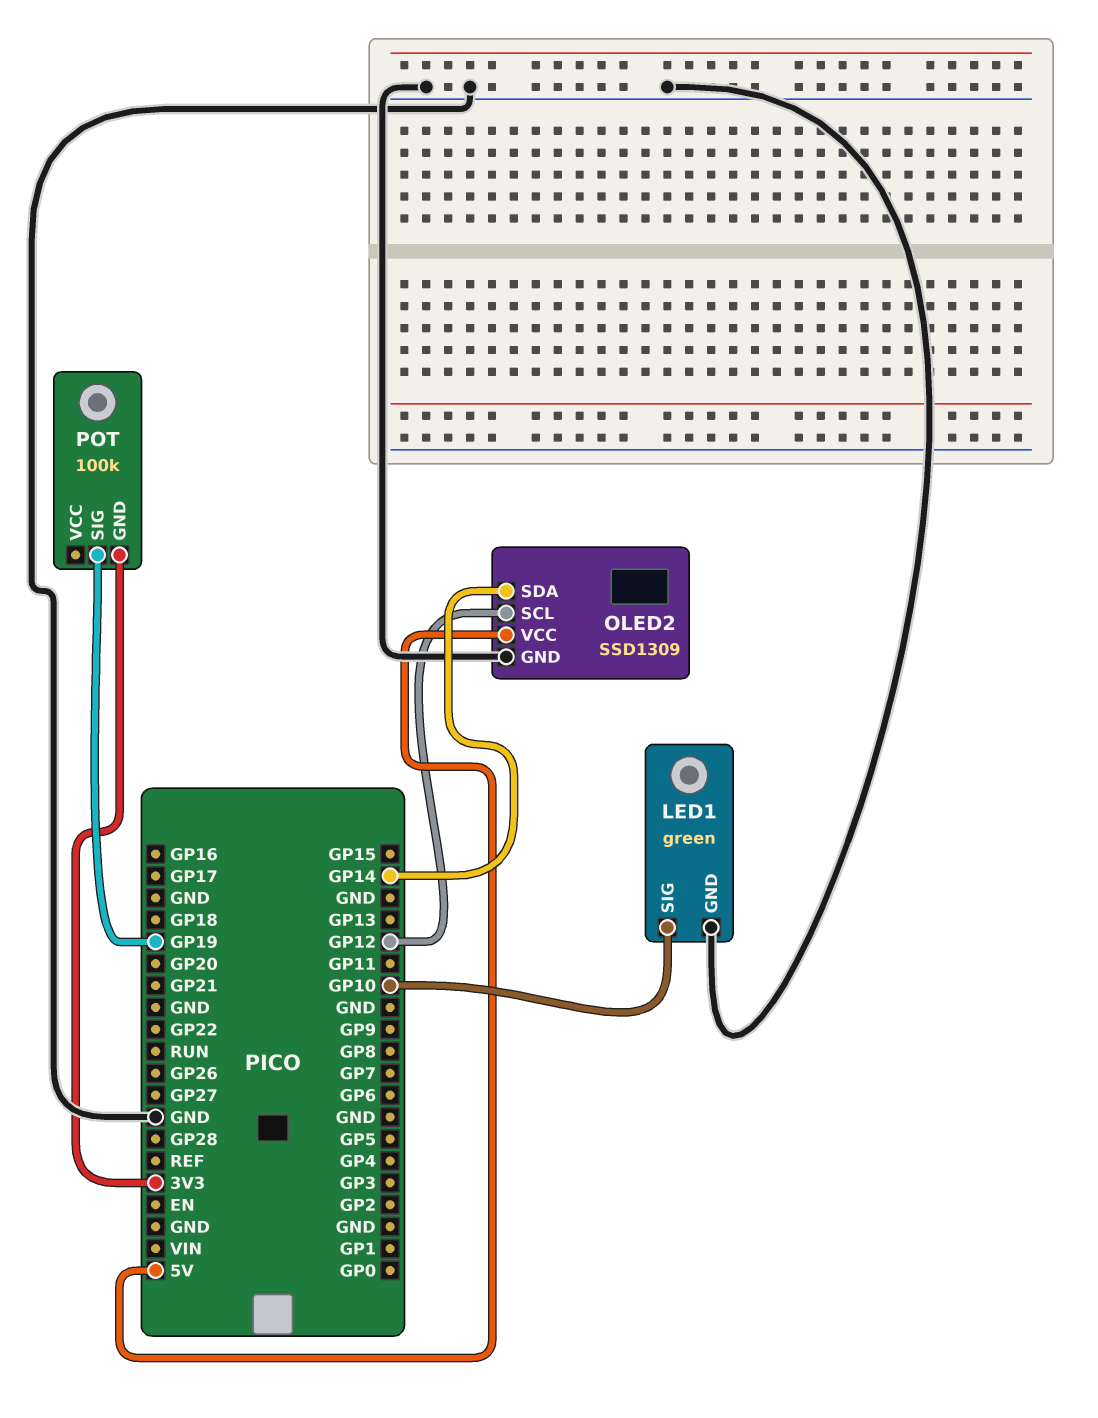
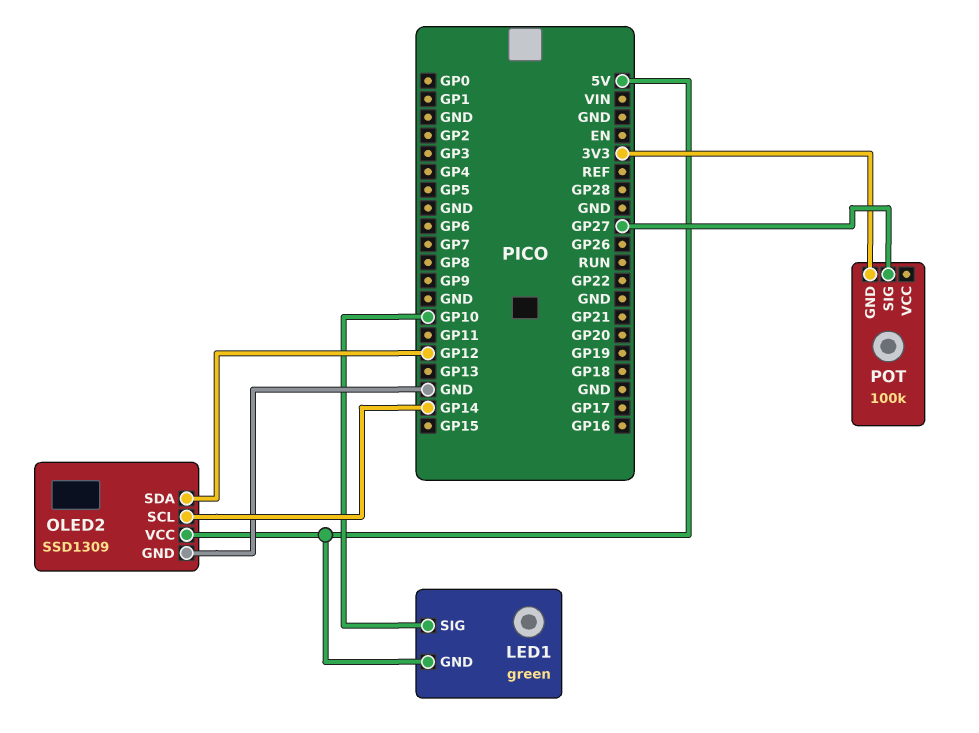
LED1 pin GND: GND -> 5V
OLED2 pin SCL: GP12 -> GP14
OLED2 pin SDA: GP14 -> GP12
POT pin SIG: GP19 -> GP27

